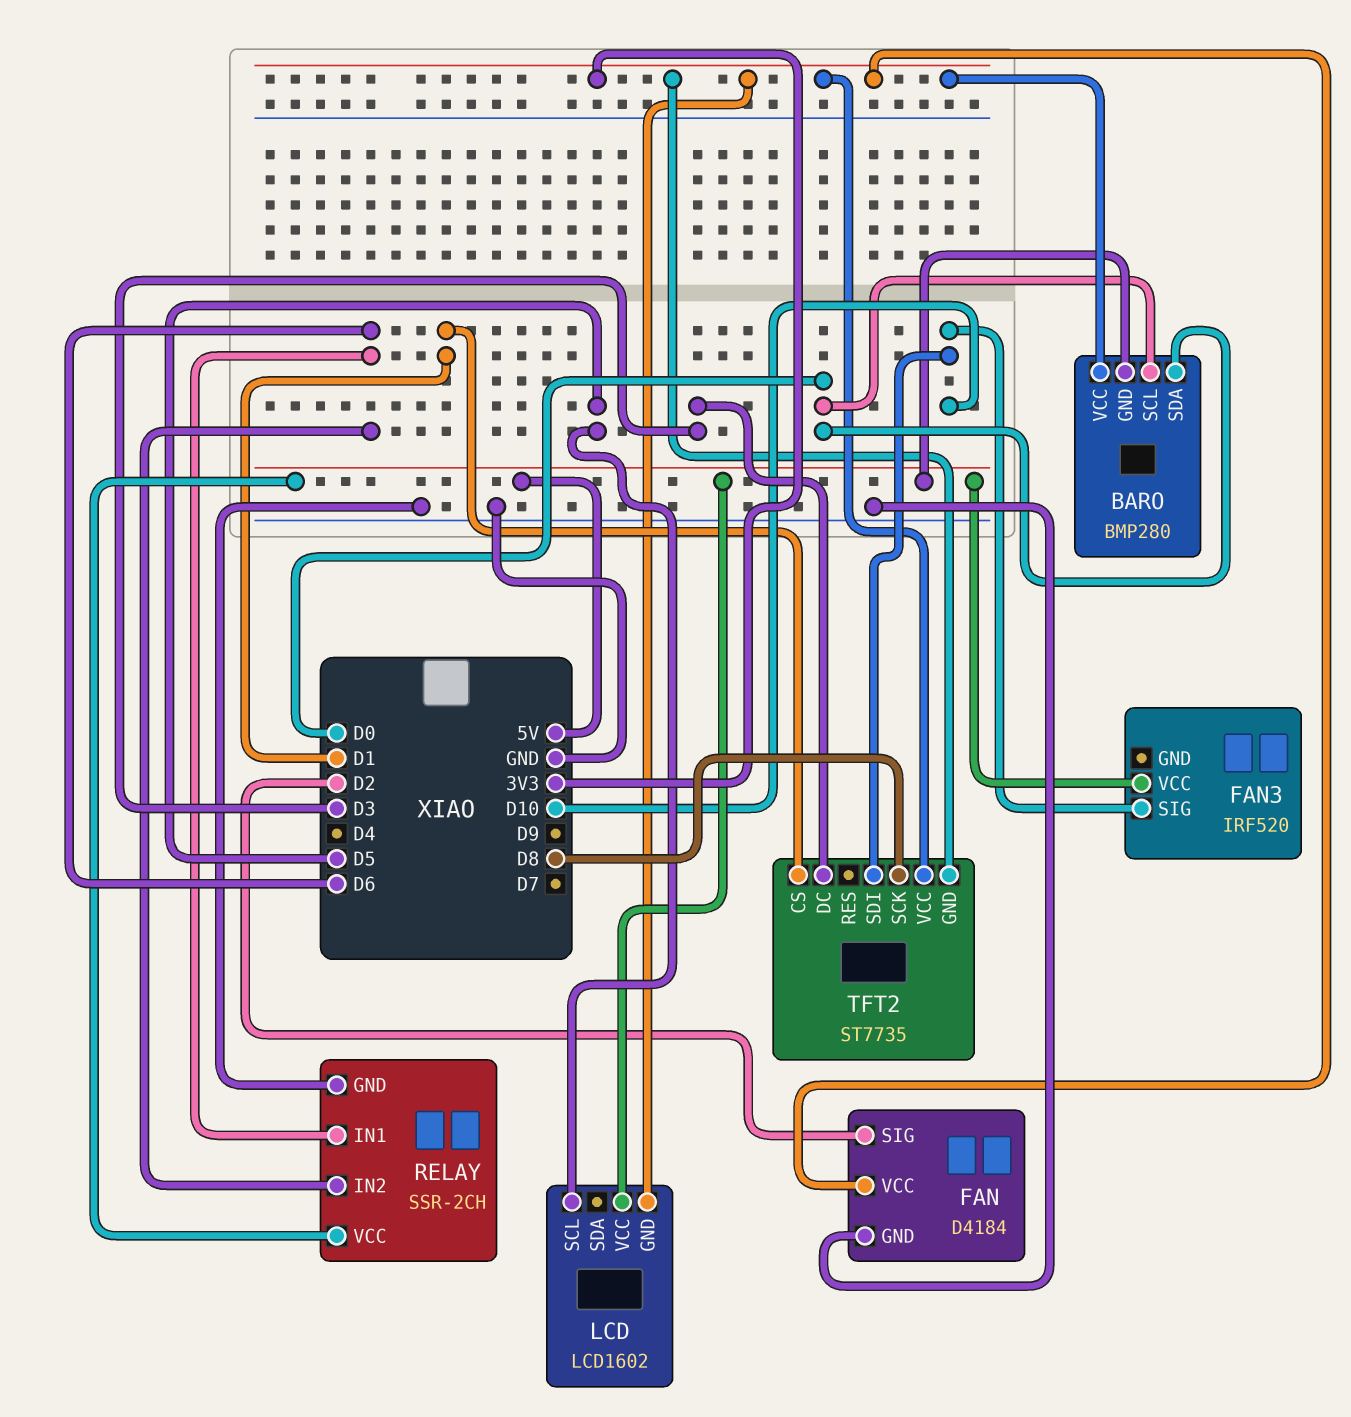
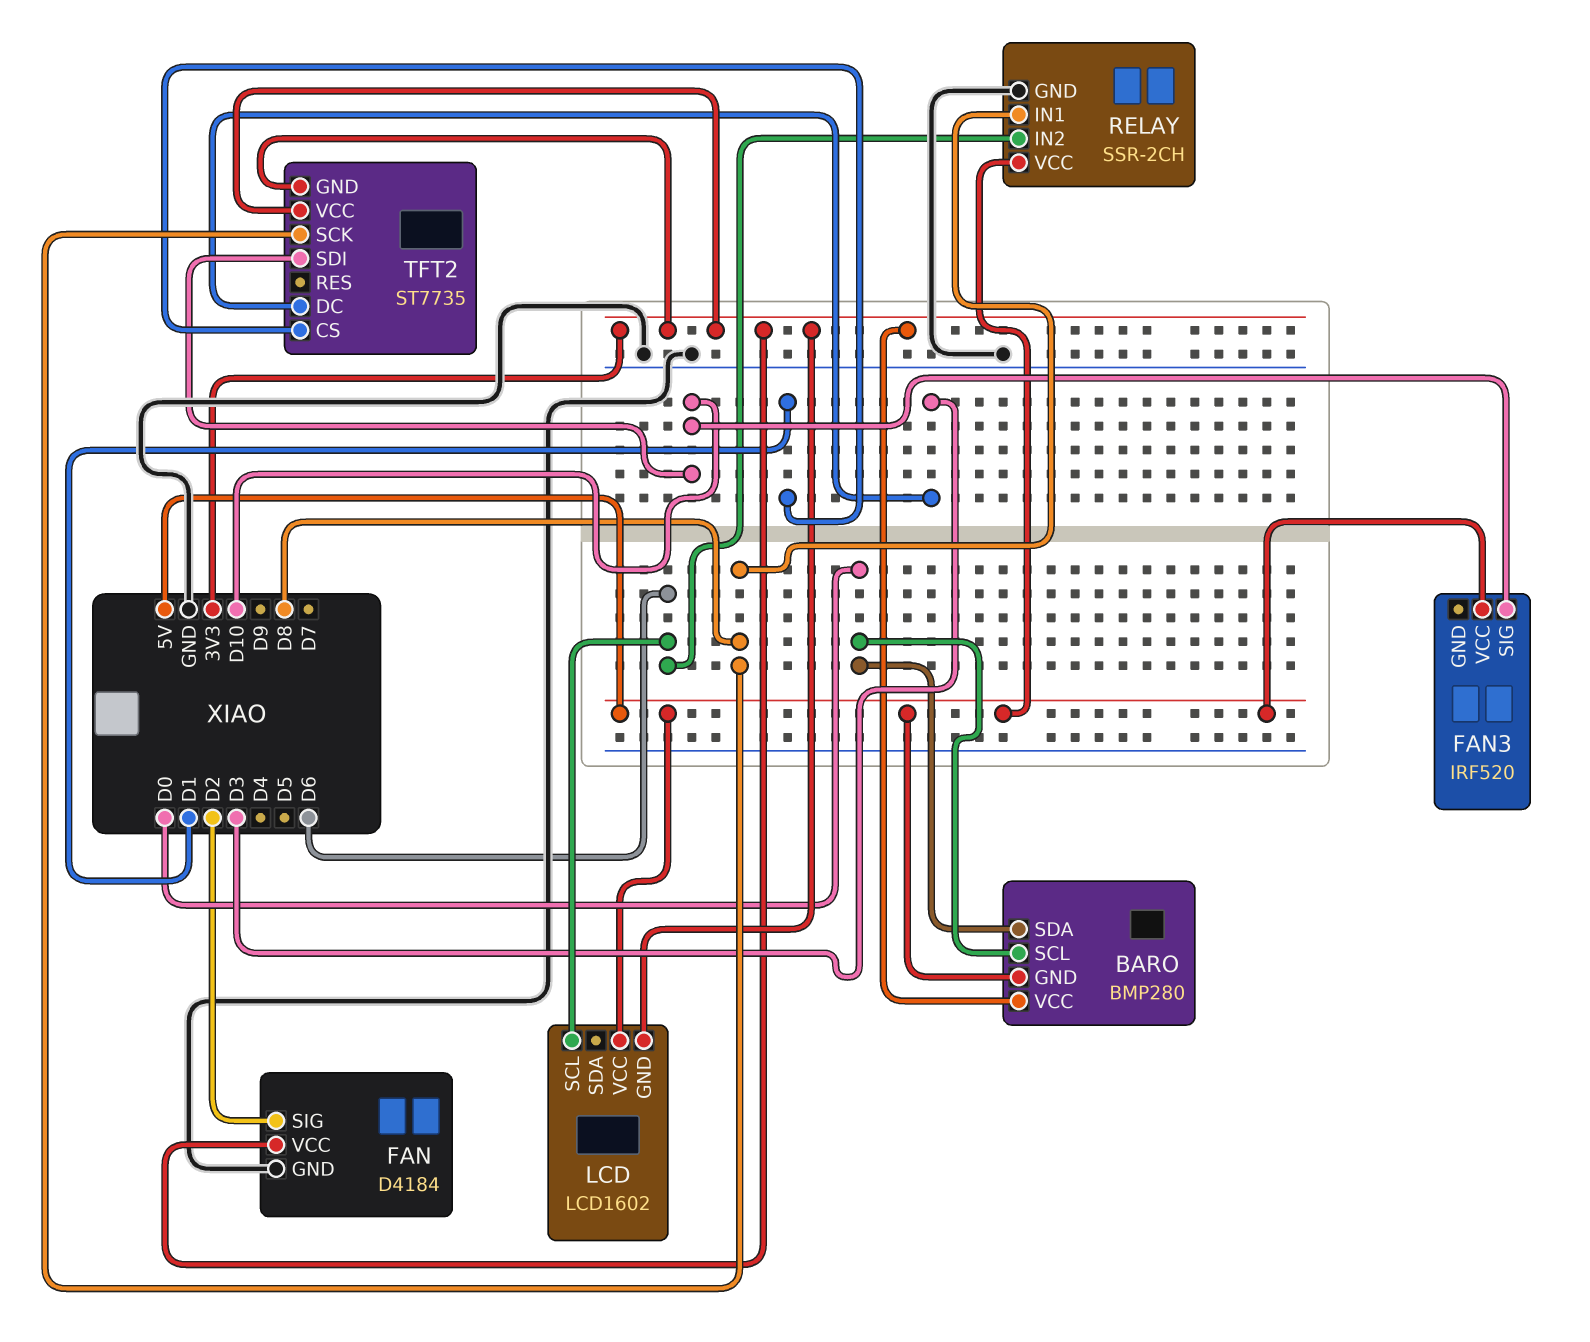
LCD pin SCL: D5 -> D6
RELAY pin IN1: D6 -> D8

